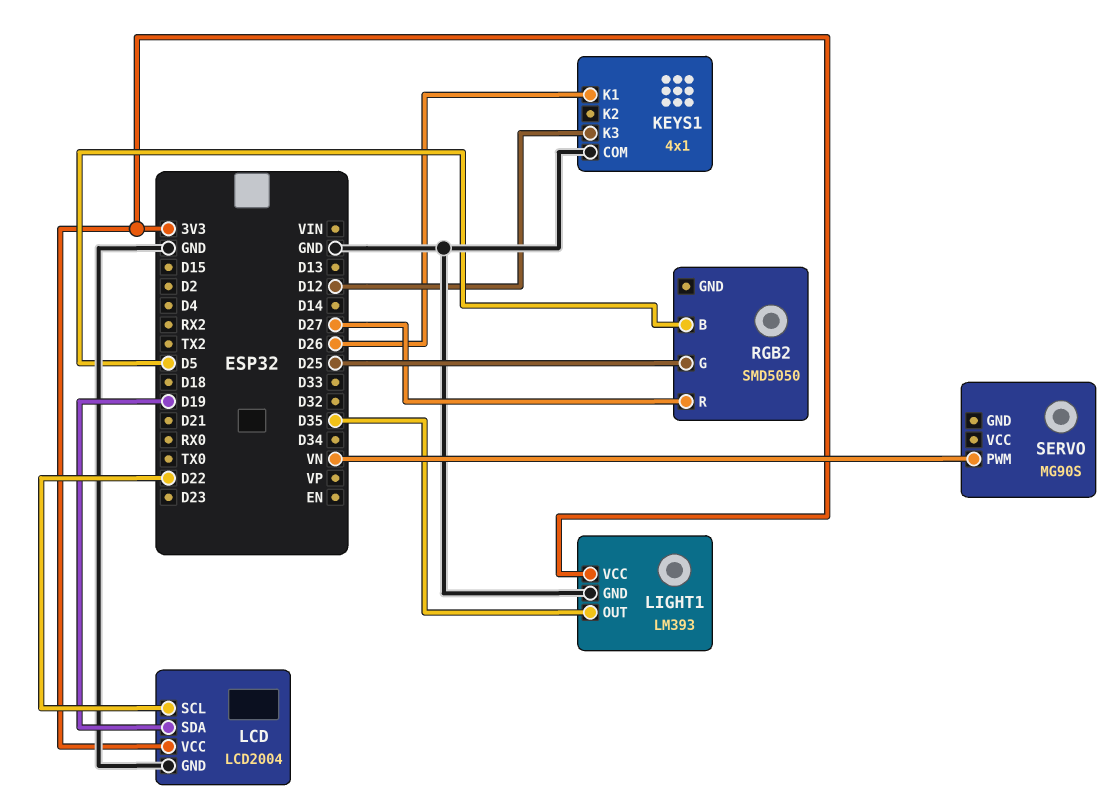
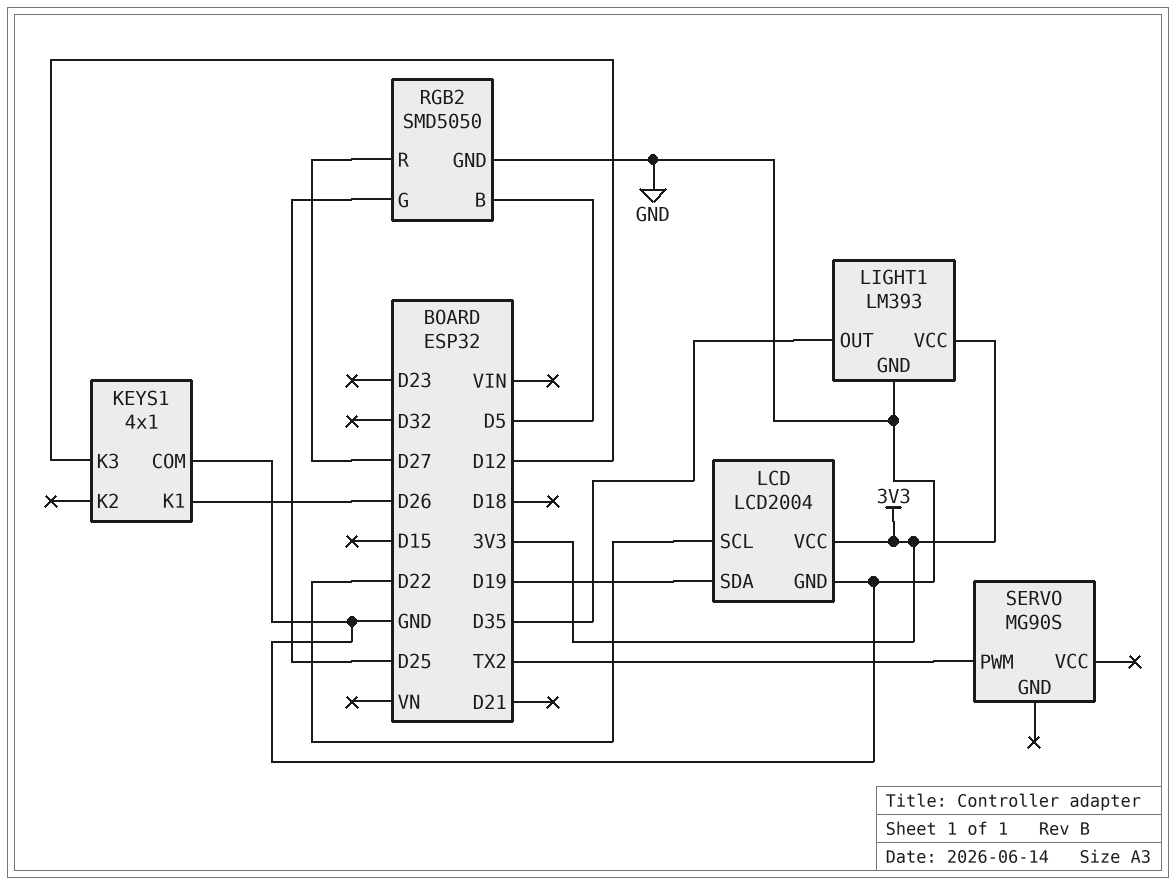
RGB2 pin GND: none -> GND
SERVO pin PWM: VN -> TX2

